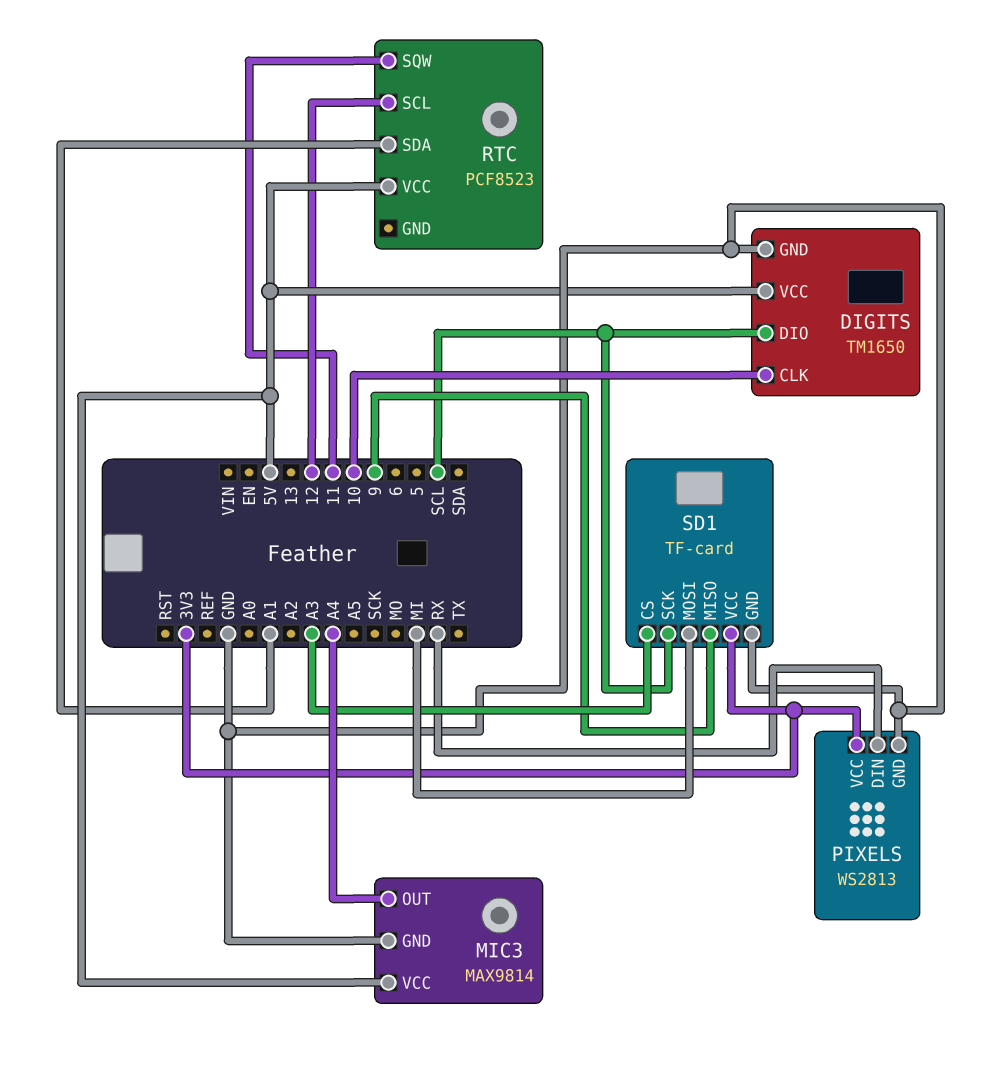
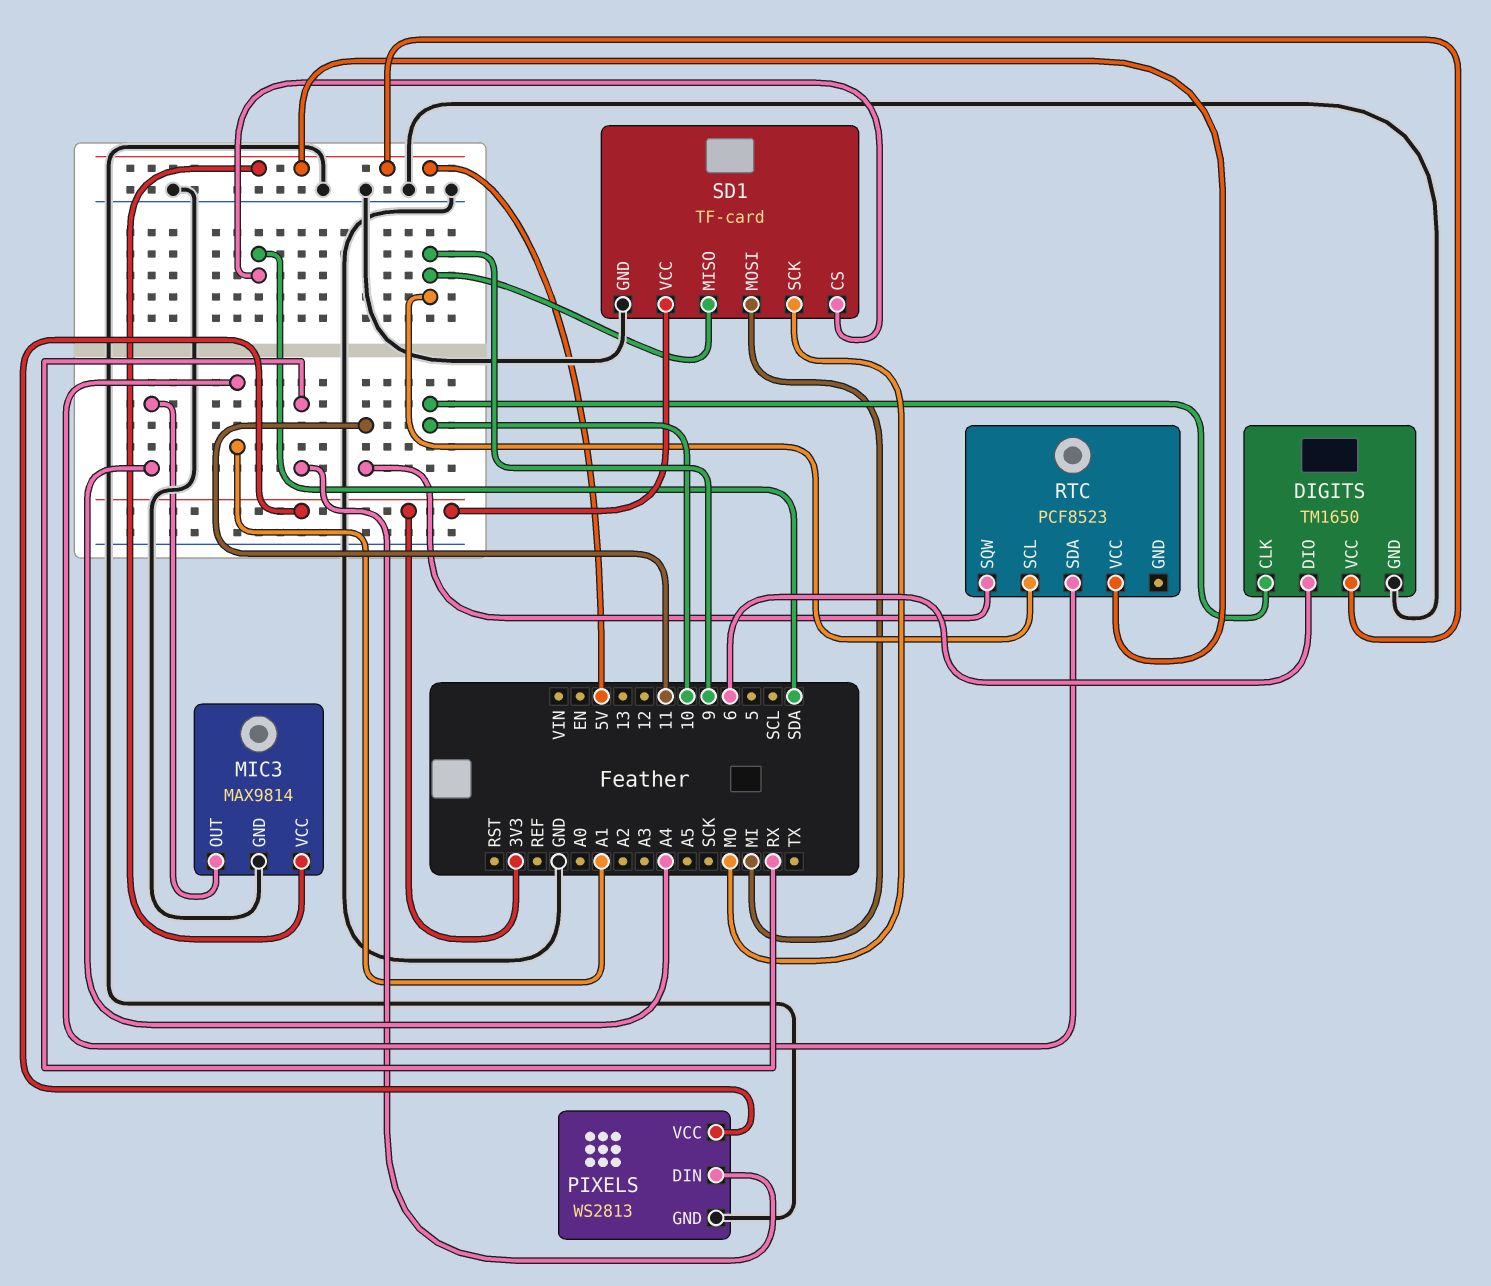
DIGITS pin DIO: SCL -> 6
RTC pin SCL: 12 -> 9
SD1 pin CS: A3 -> SDA
SD1 pin SCK: SCL -> MO

